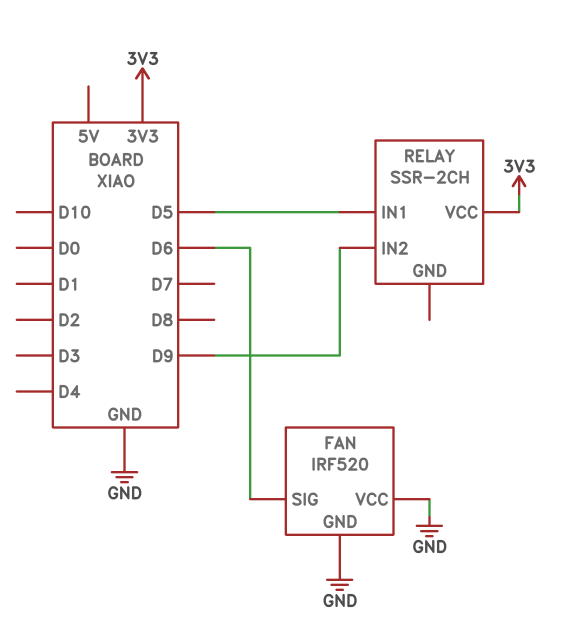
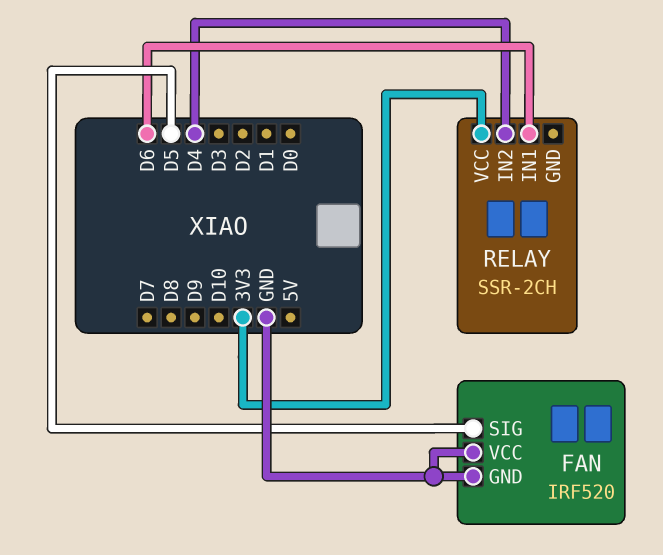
FAN pin SIG: D6 -> D5
RELAY pin IN1: D5 -> D6
RELAY pin IN2: D9 -> D4

